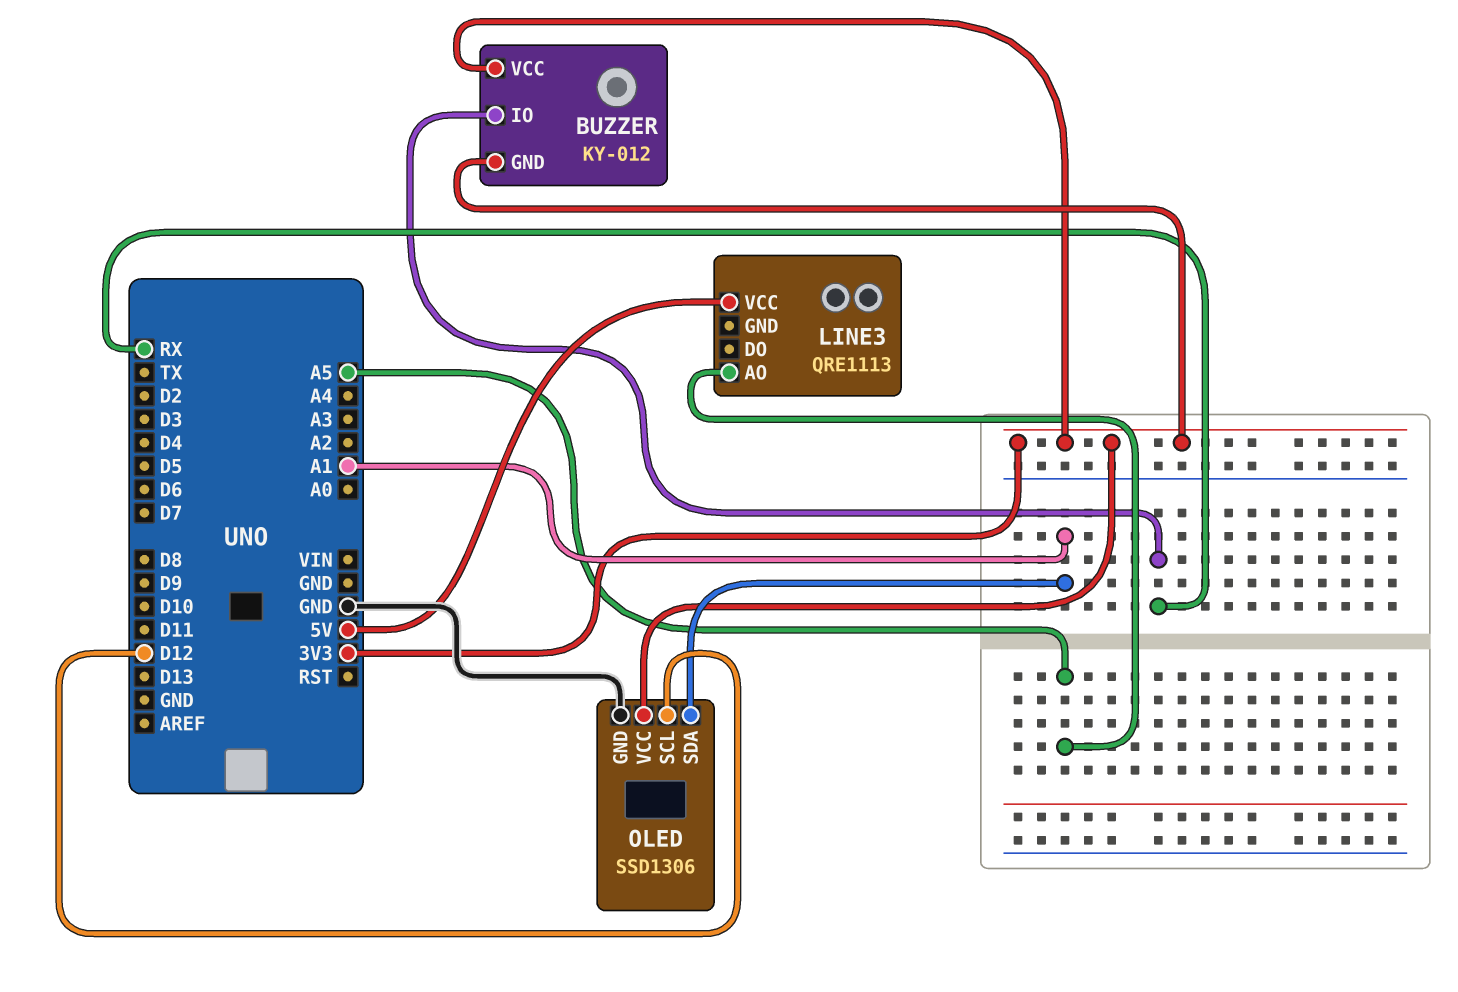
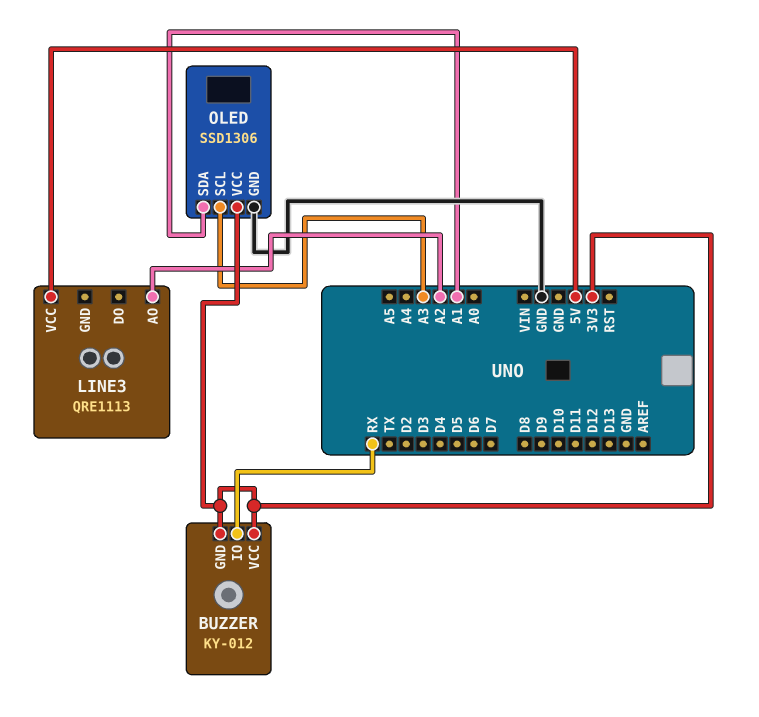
LINE3 pin AO: A5 -> A2
OLED pin SCL: D12 -> A3

